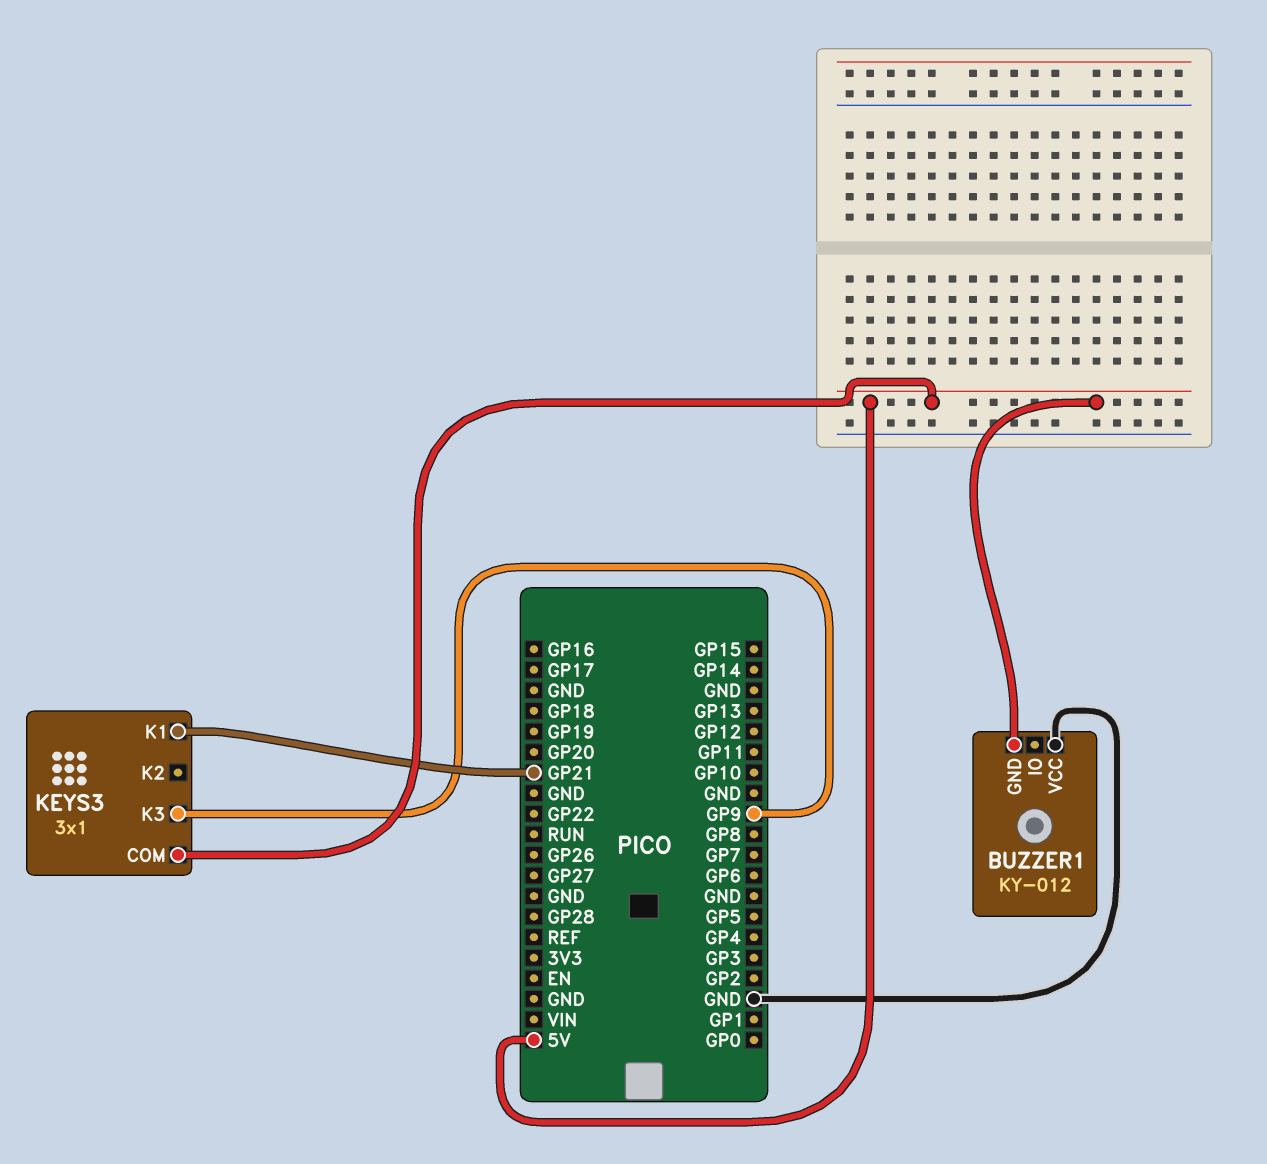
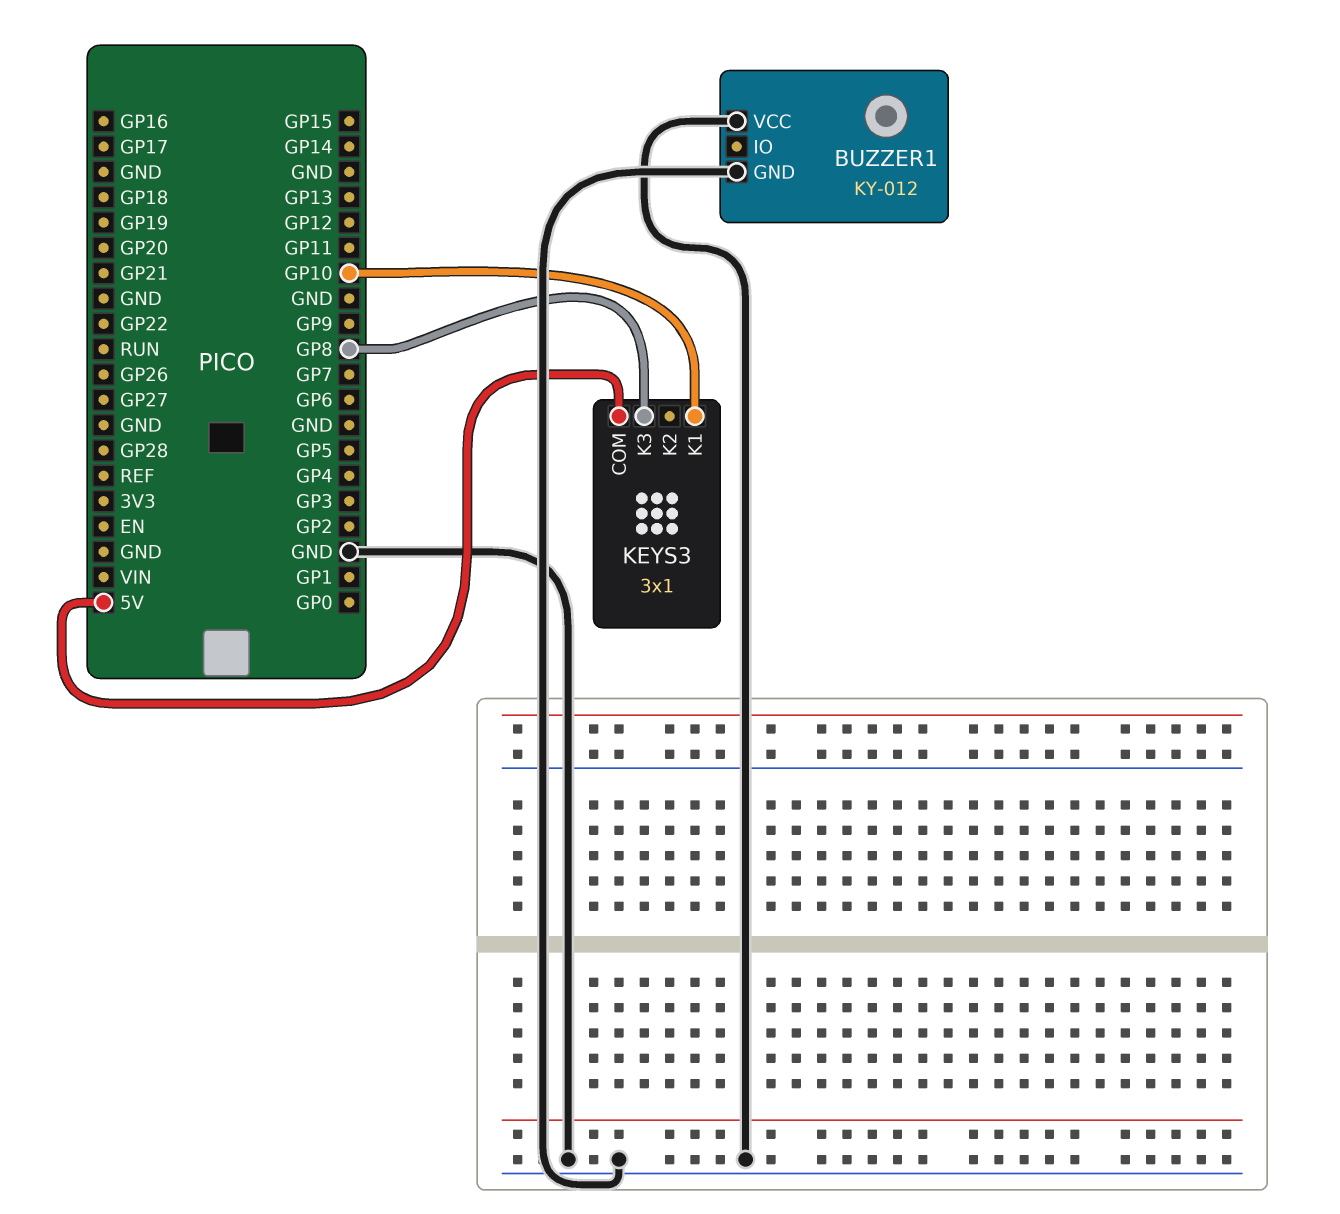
BUZZER1 pin GND: 5V -> GND
KEYS3 pin K1: GP21 -> GP10
KEYS3 pin K3: GP9 -> GP8

